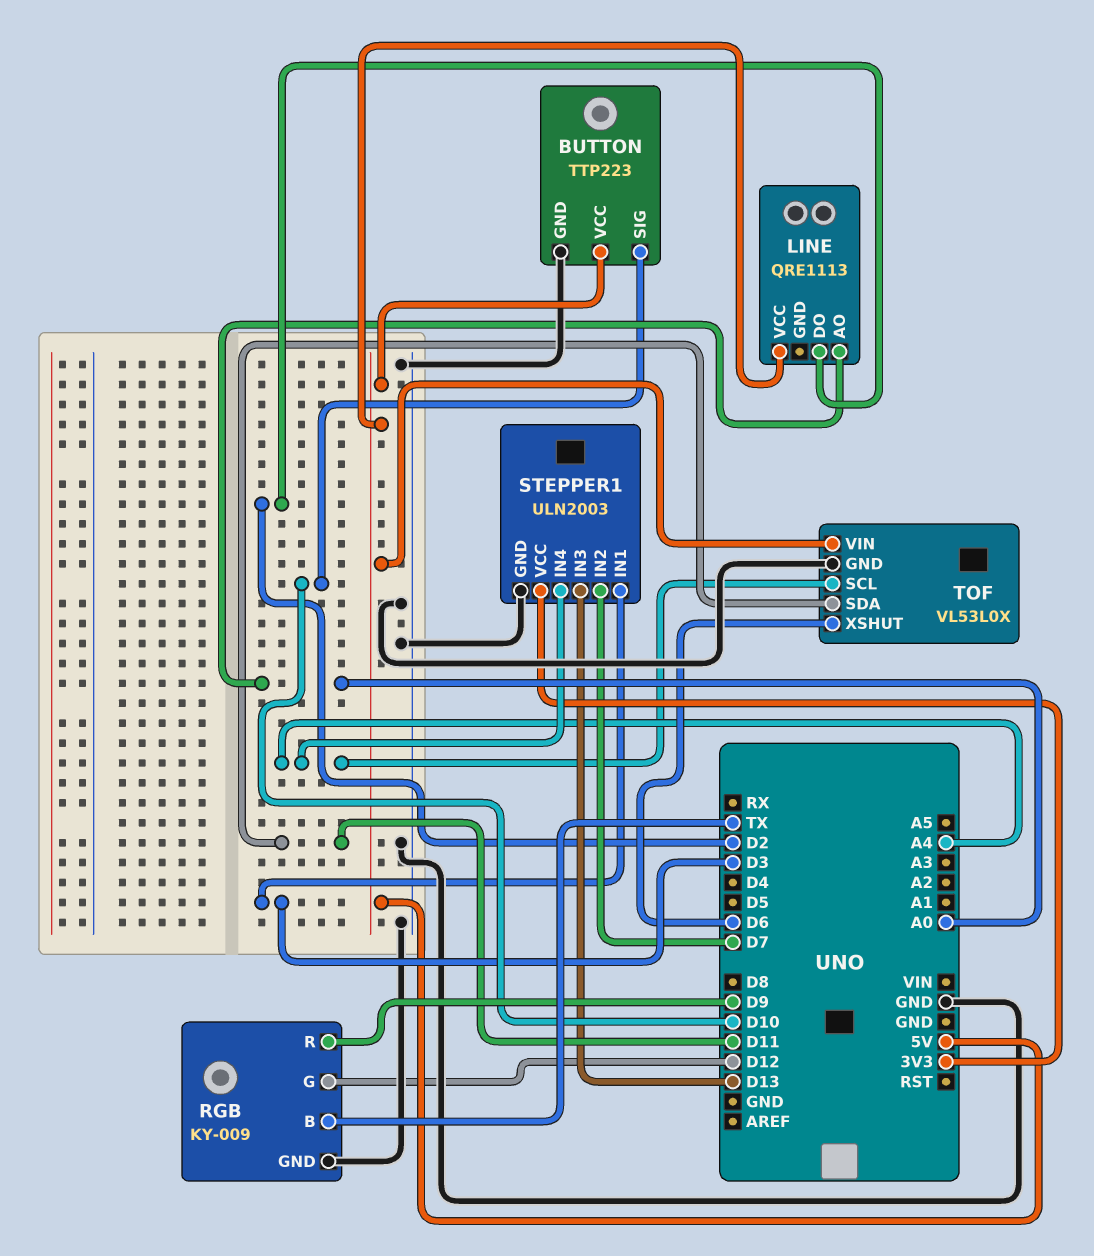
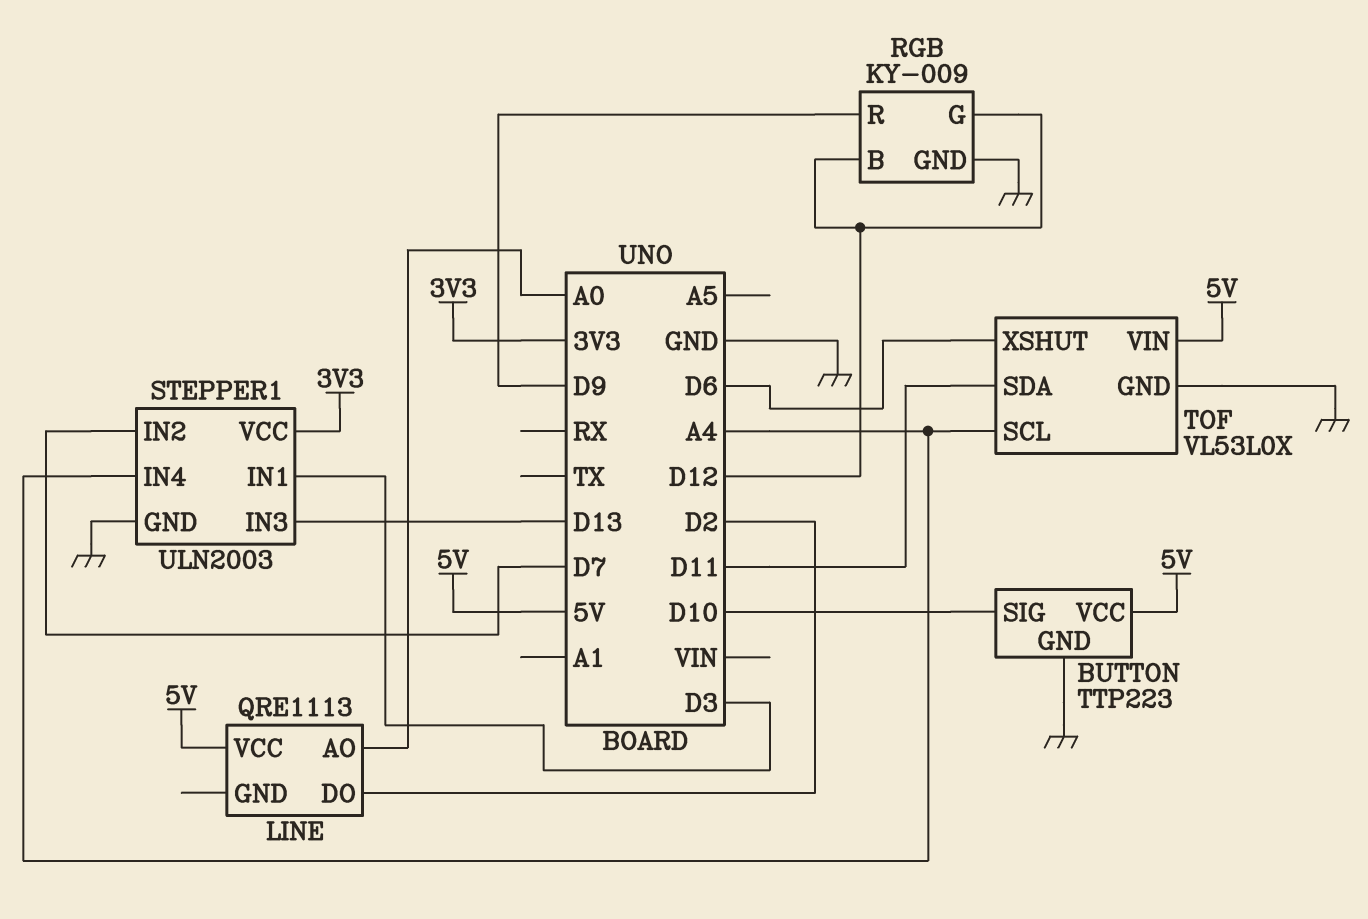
RGB pin B: TX -> D12

